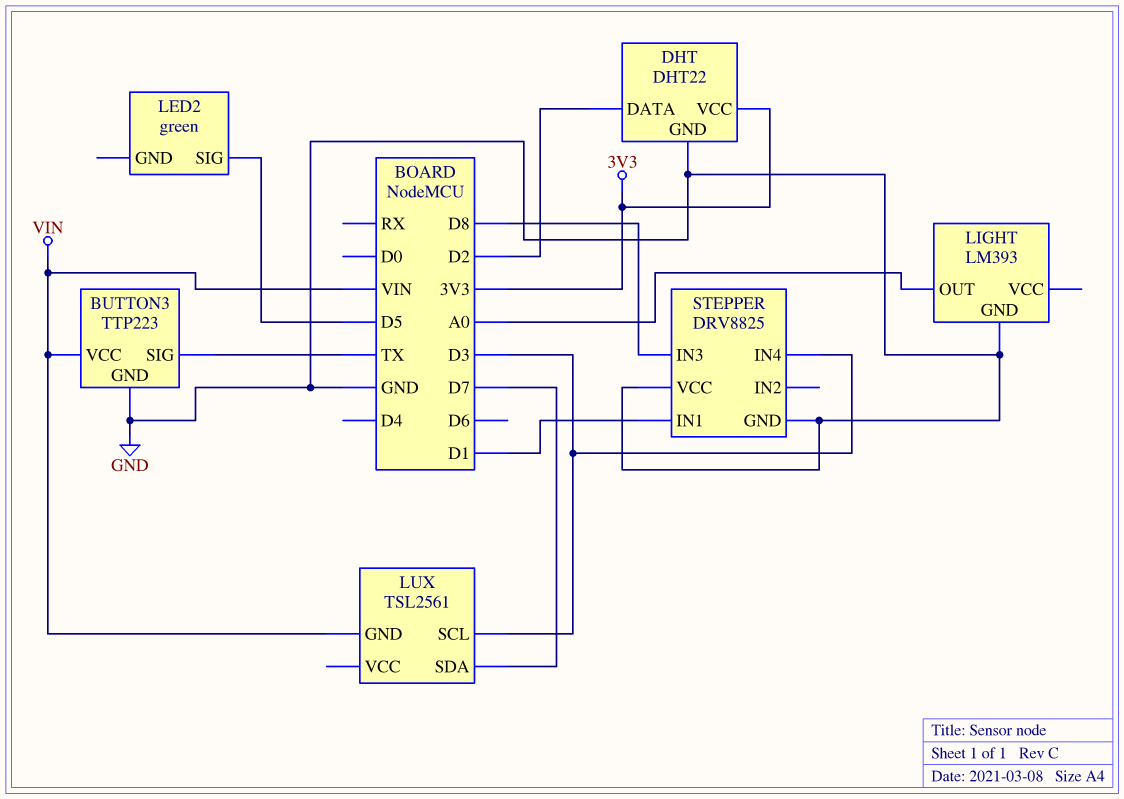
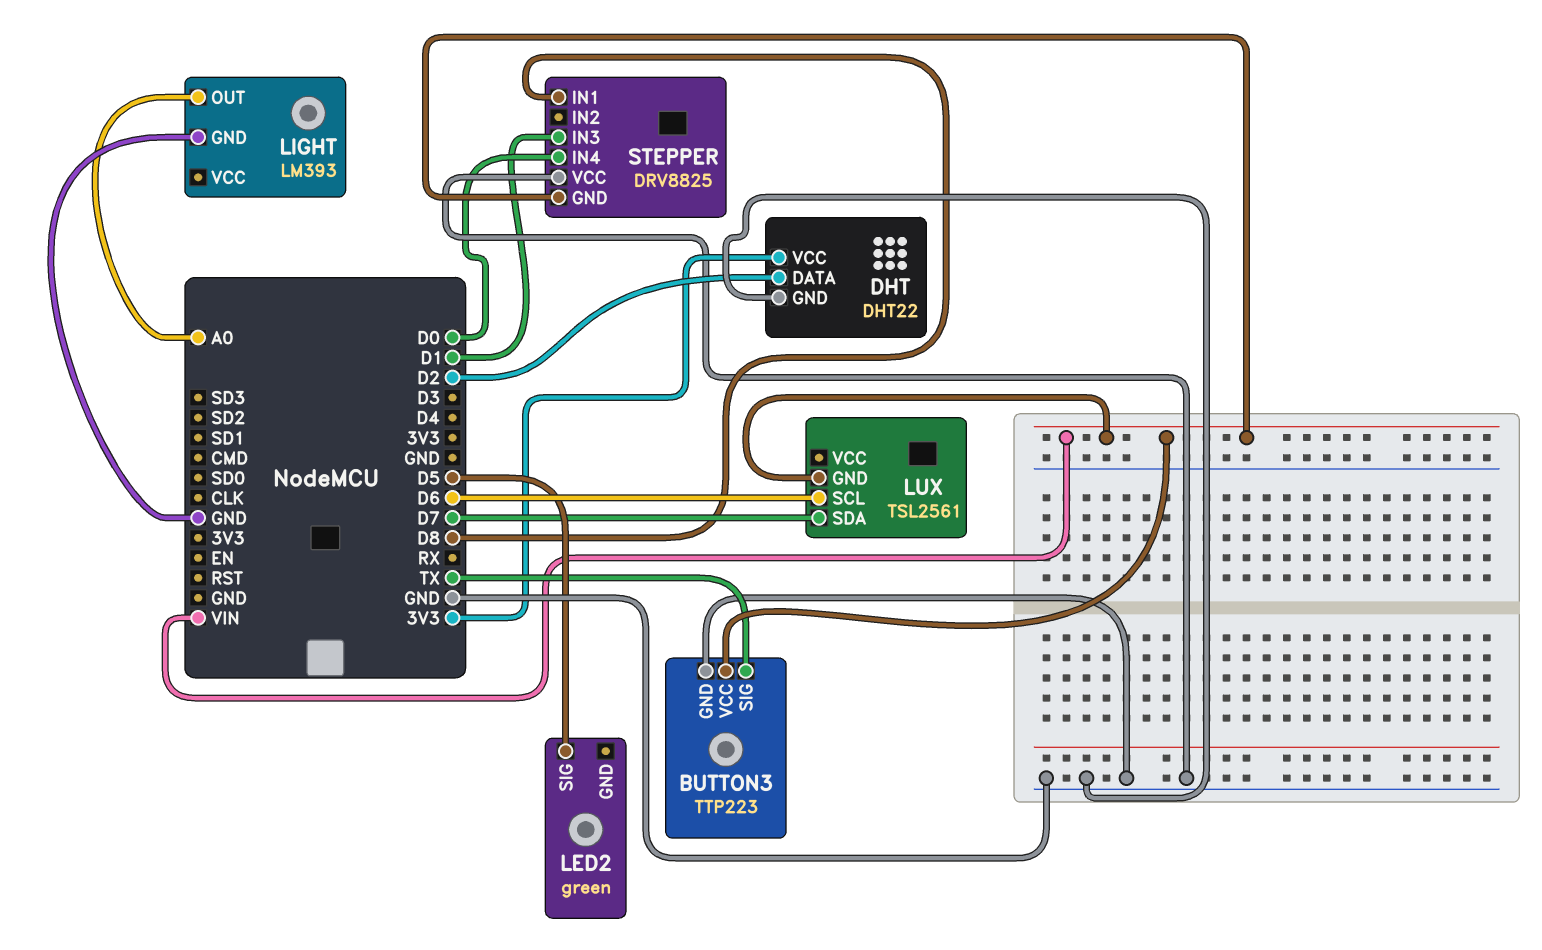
LUX pin SCL: D3 -> D6
STEPPER pin GND: GND -> VIN
STEPPER pin IN1: D1 -> D8
STEPPER pin IN3: D8 -> D1
STEPPER pin IN4: D3 -> D0

